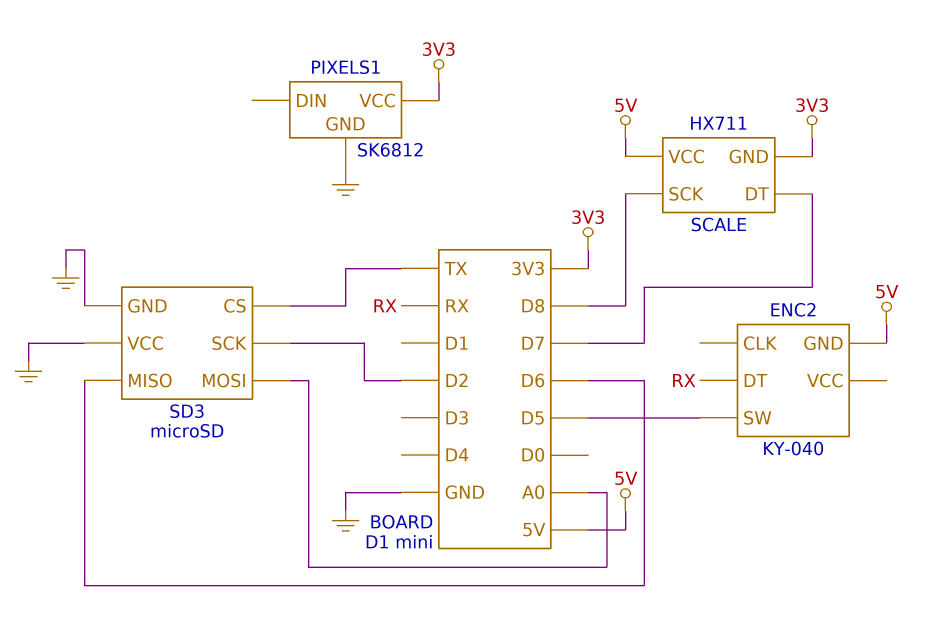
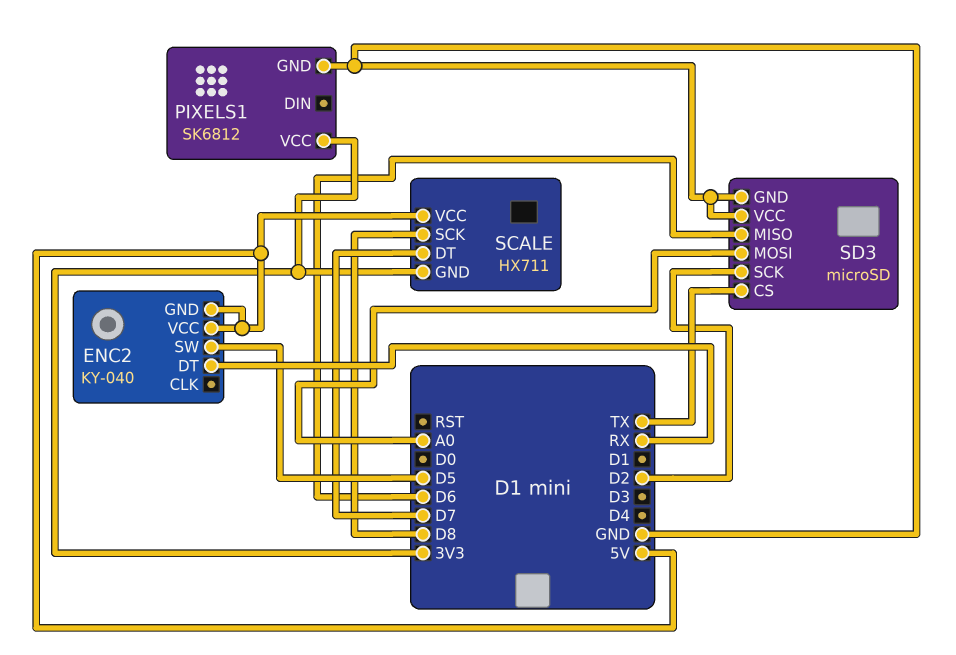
ENC2 pin VCC: none -> 5V

